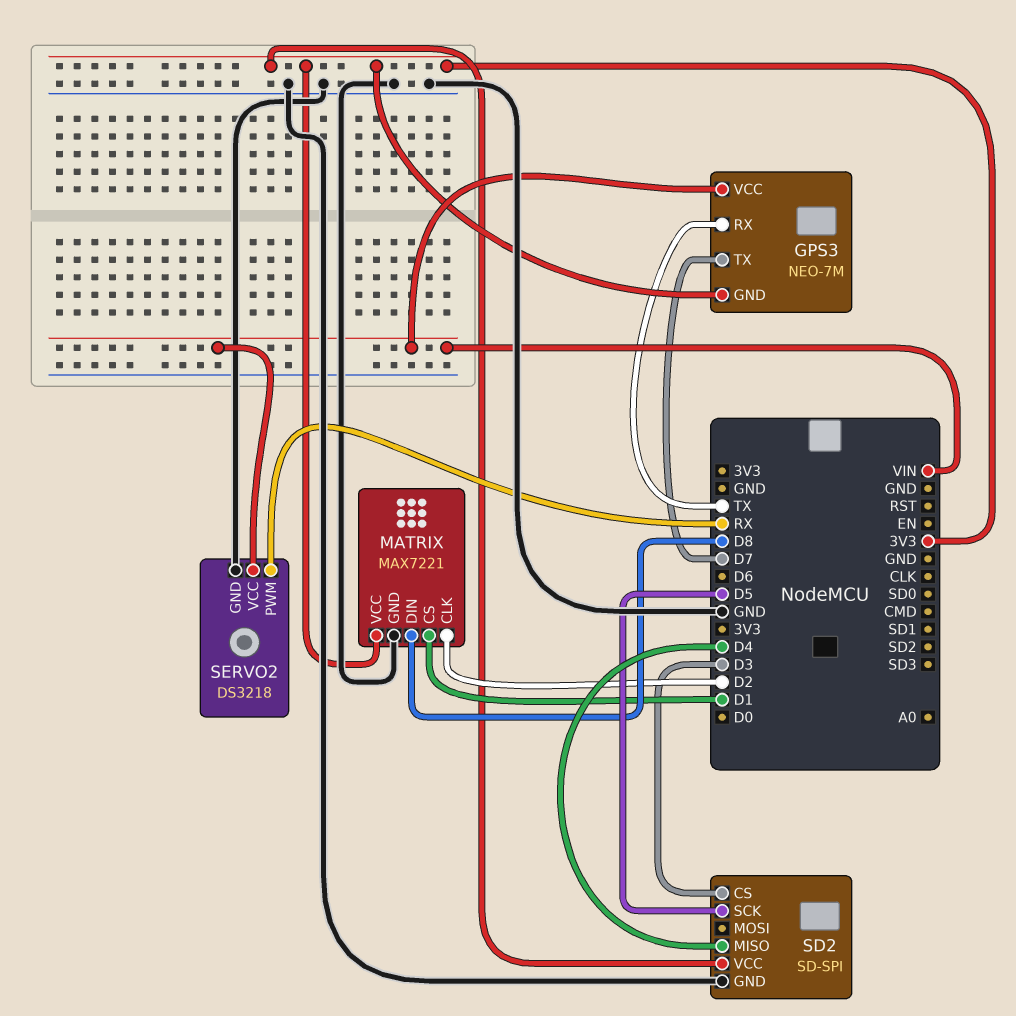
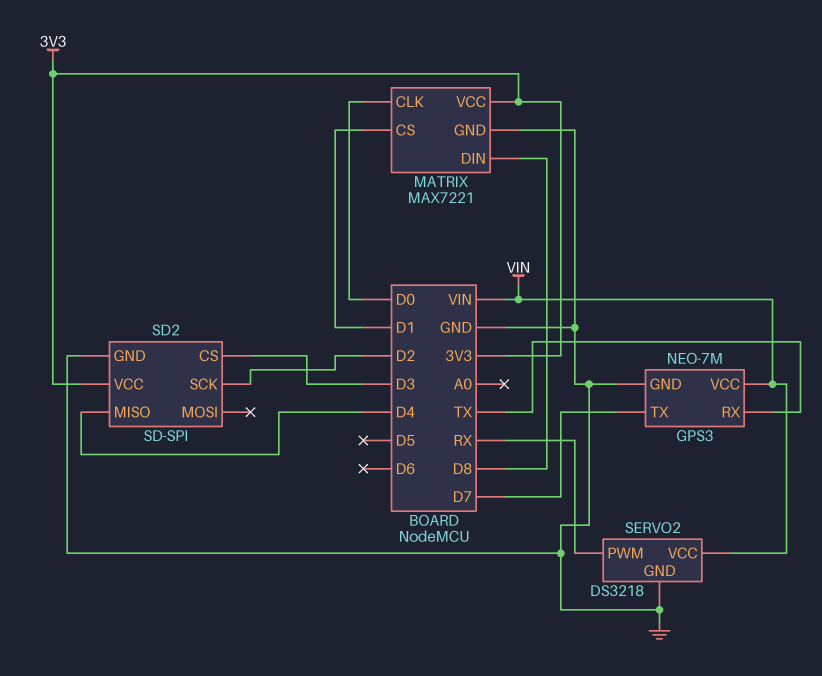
GPS3 pin GND: 3V3 -> GND
MATRIX pin CLK: D2 -> D0
SD2 pin SCK: D5 -> D2

